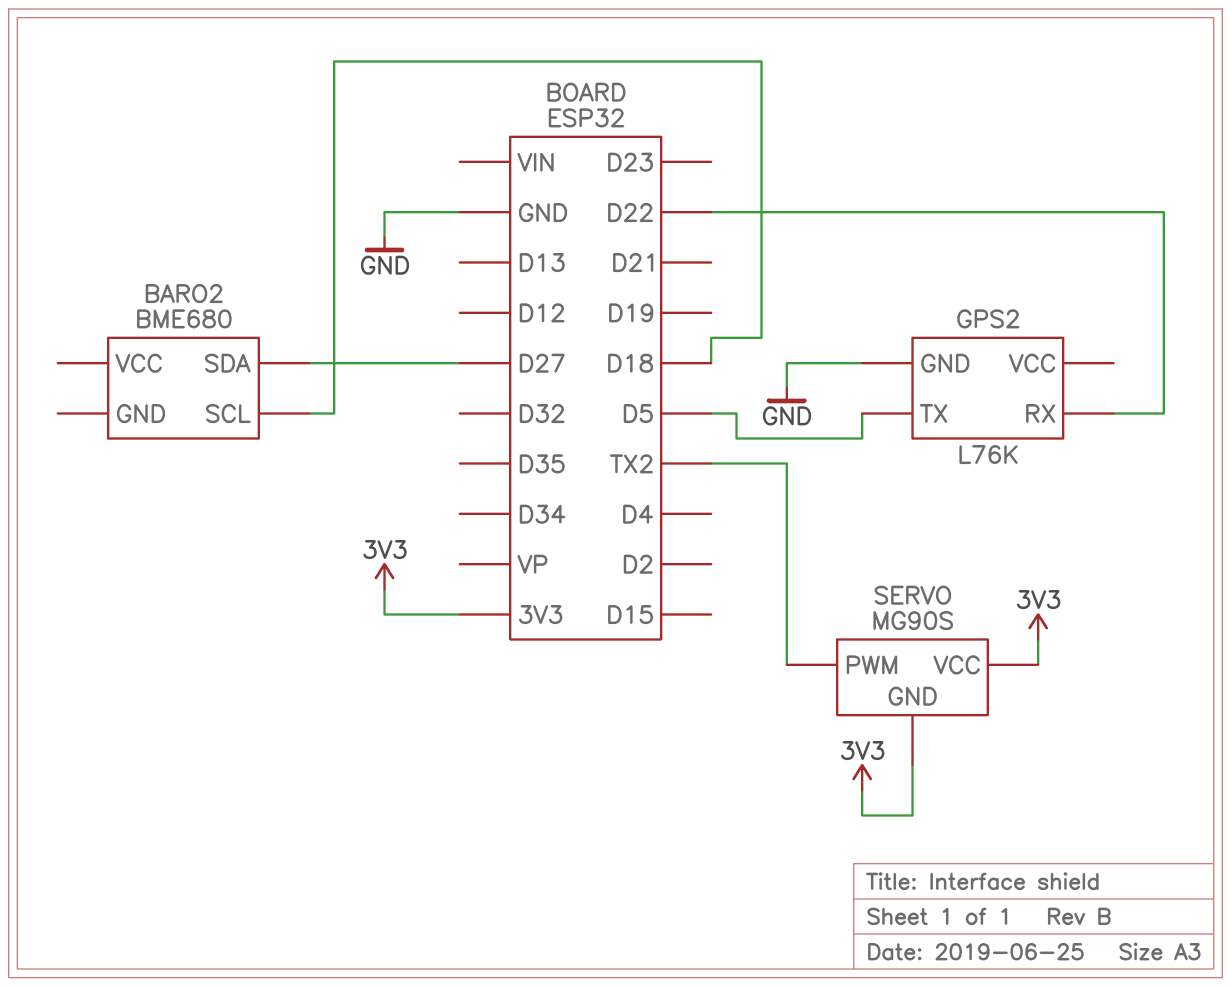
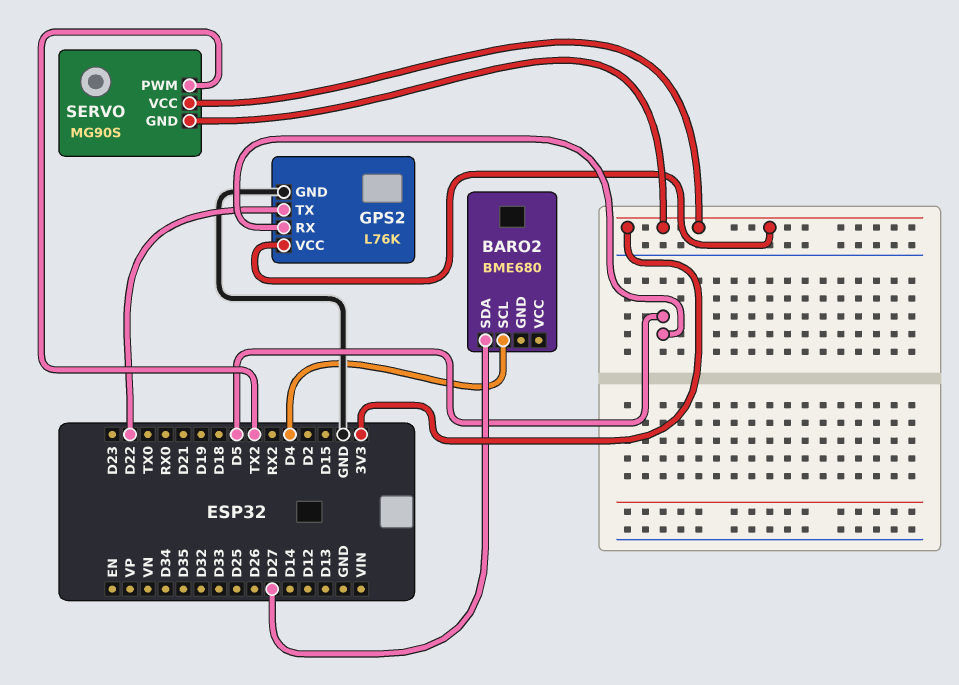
BARO2 pin SCL: D18 -> D4
GPS2 pin RX: D22 -> D5
GPS2 pin TX: D5 -> D22
GPS2 pin VCC: none -> 3V3

